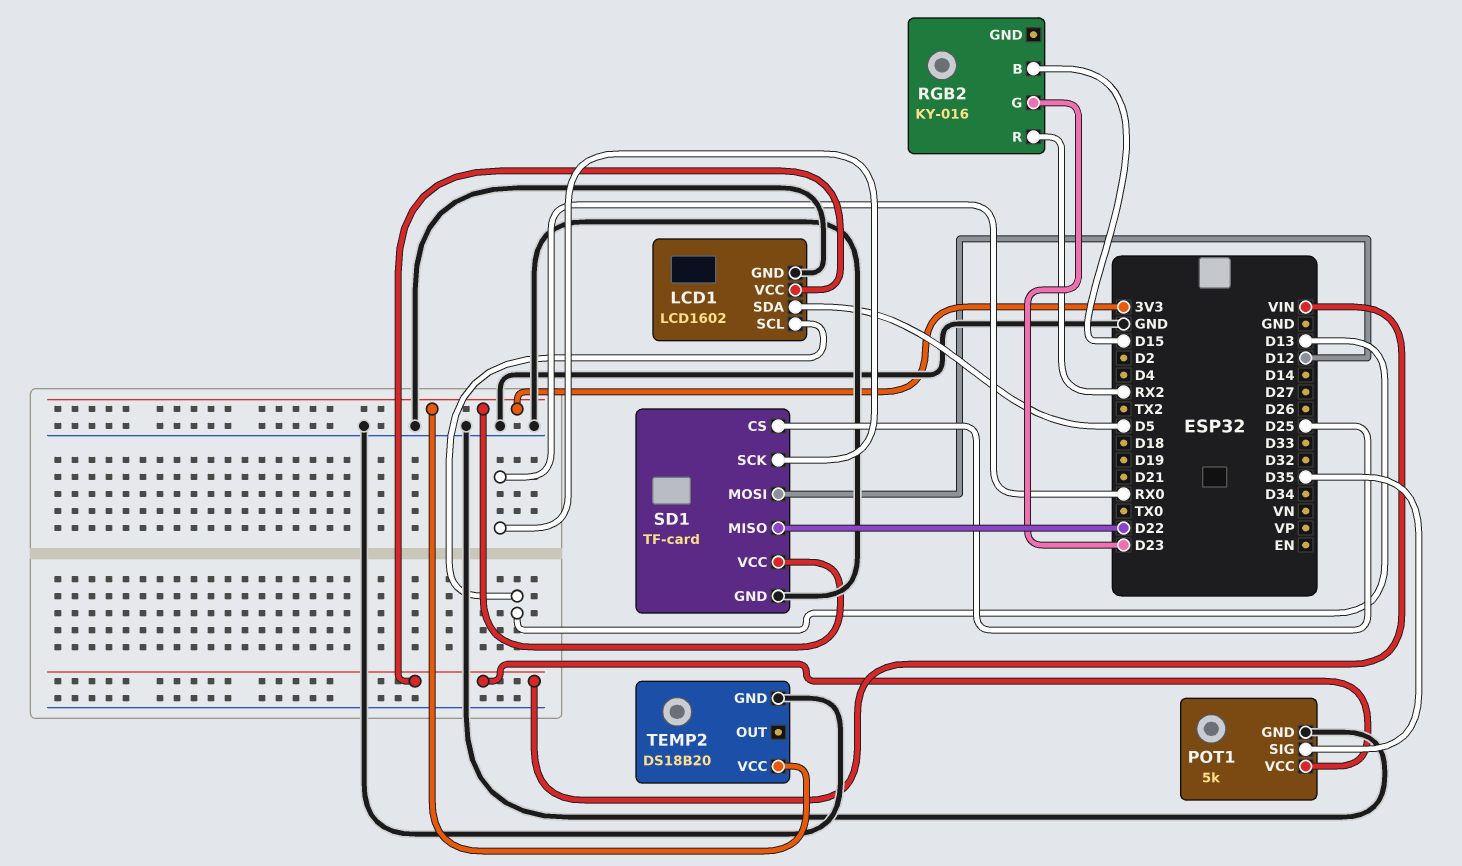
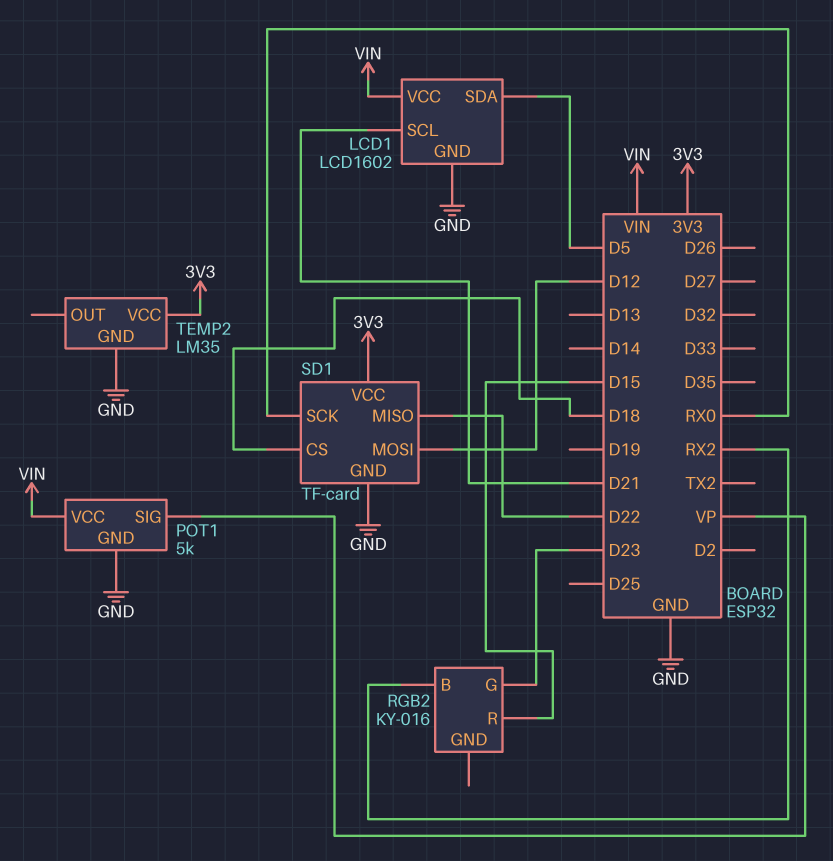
LCD1 pin SCL: D13 -> D21
POT1 pin SIG: D35 -> VP
RGB2 pin B: D15 -> RX2
RGB2 pin R: RX2 -> D15
SD1 pin CS: D25 -> D18
TEMP2: DS18B20 -> LM35

